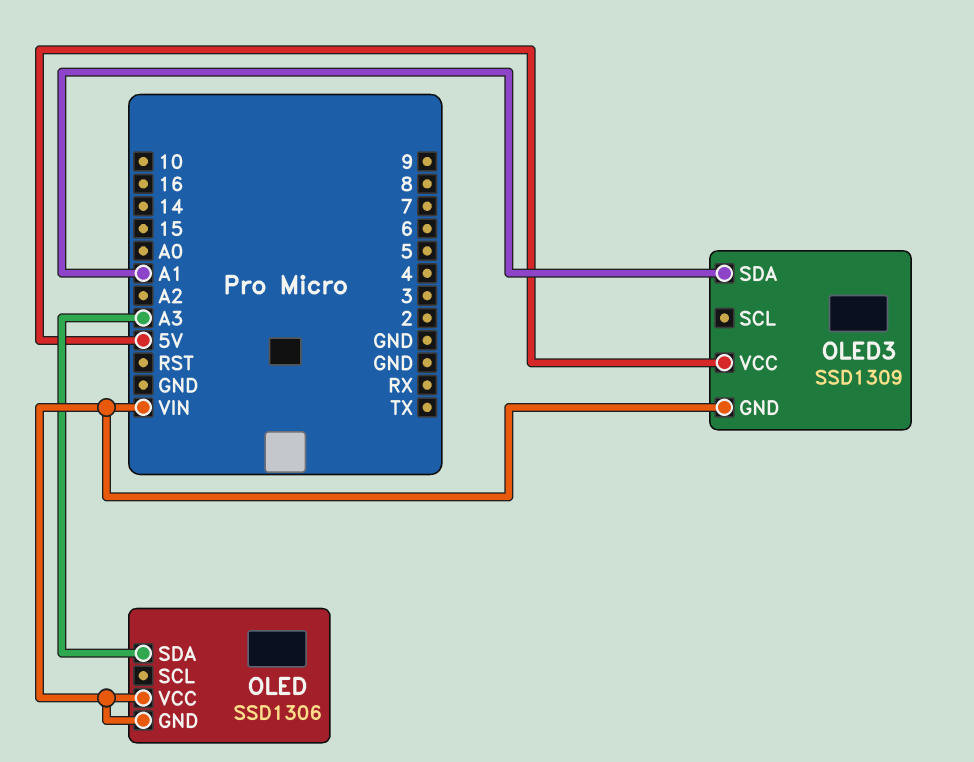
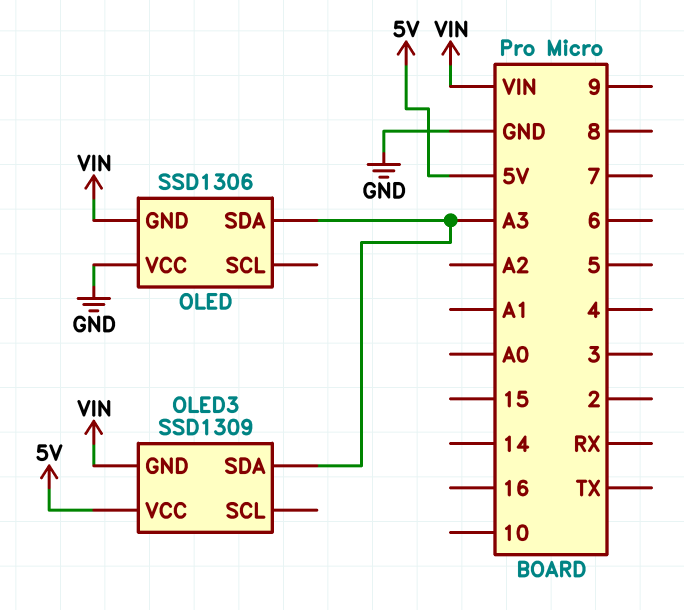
OLED pin VCC: VIN -> GND
OLED3 pin SDA: A1 -> A3

